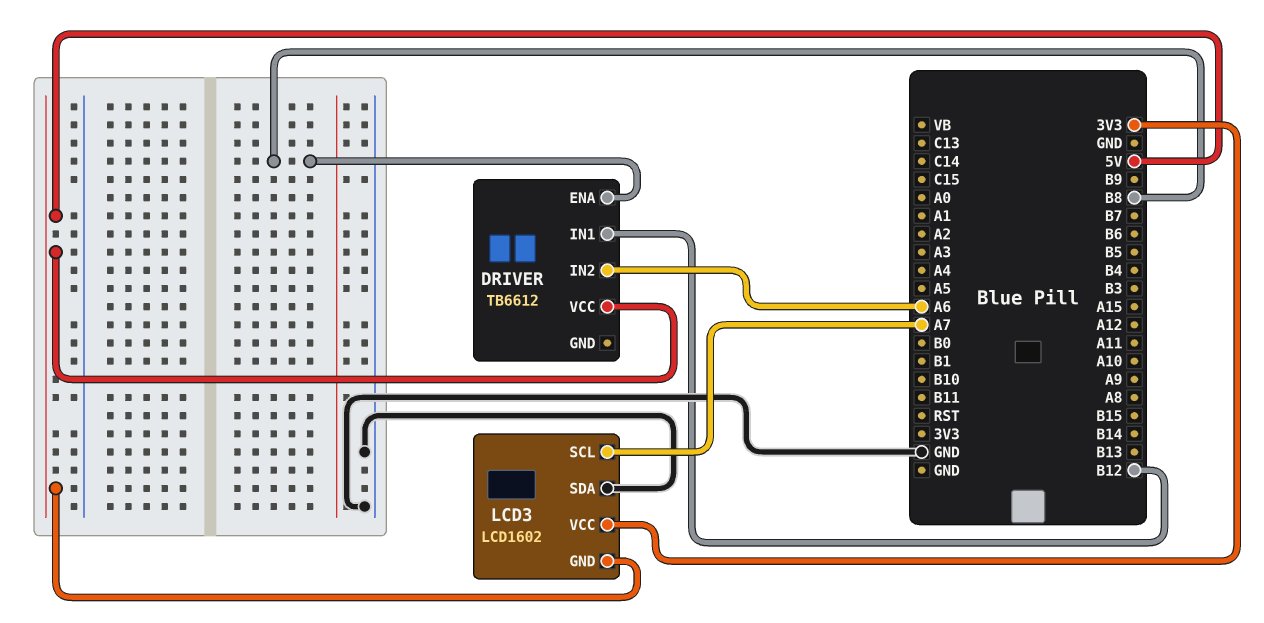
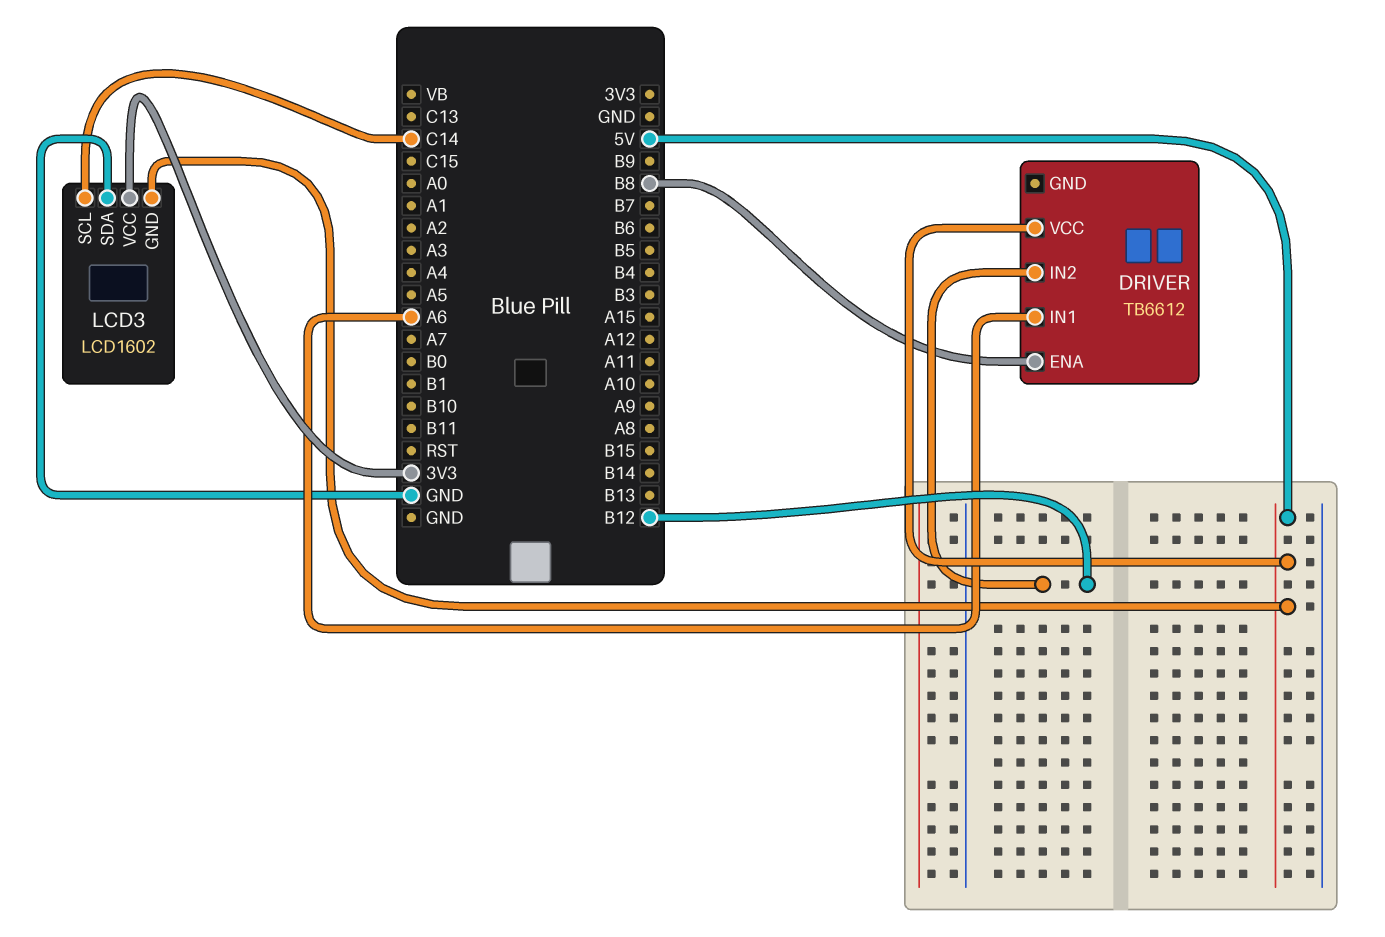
DRIVER pin IN1: B12 -> A6
DRIVER pin IN2: A6 -> B12
LCD3 pin SCL: A7 -> C14

